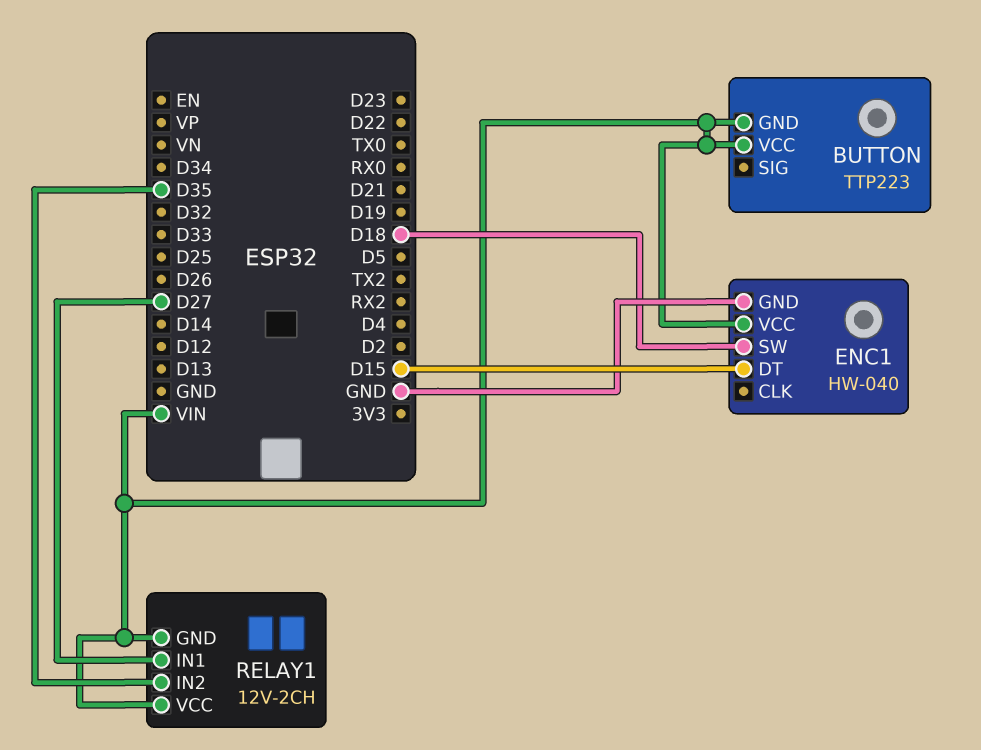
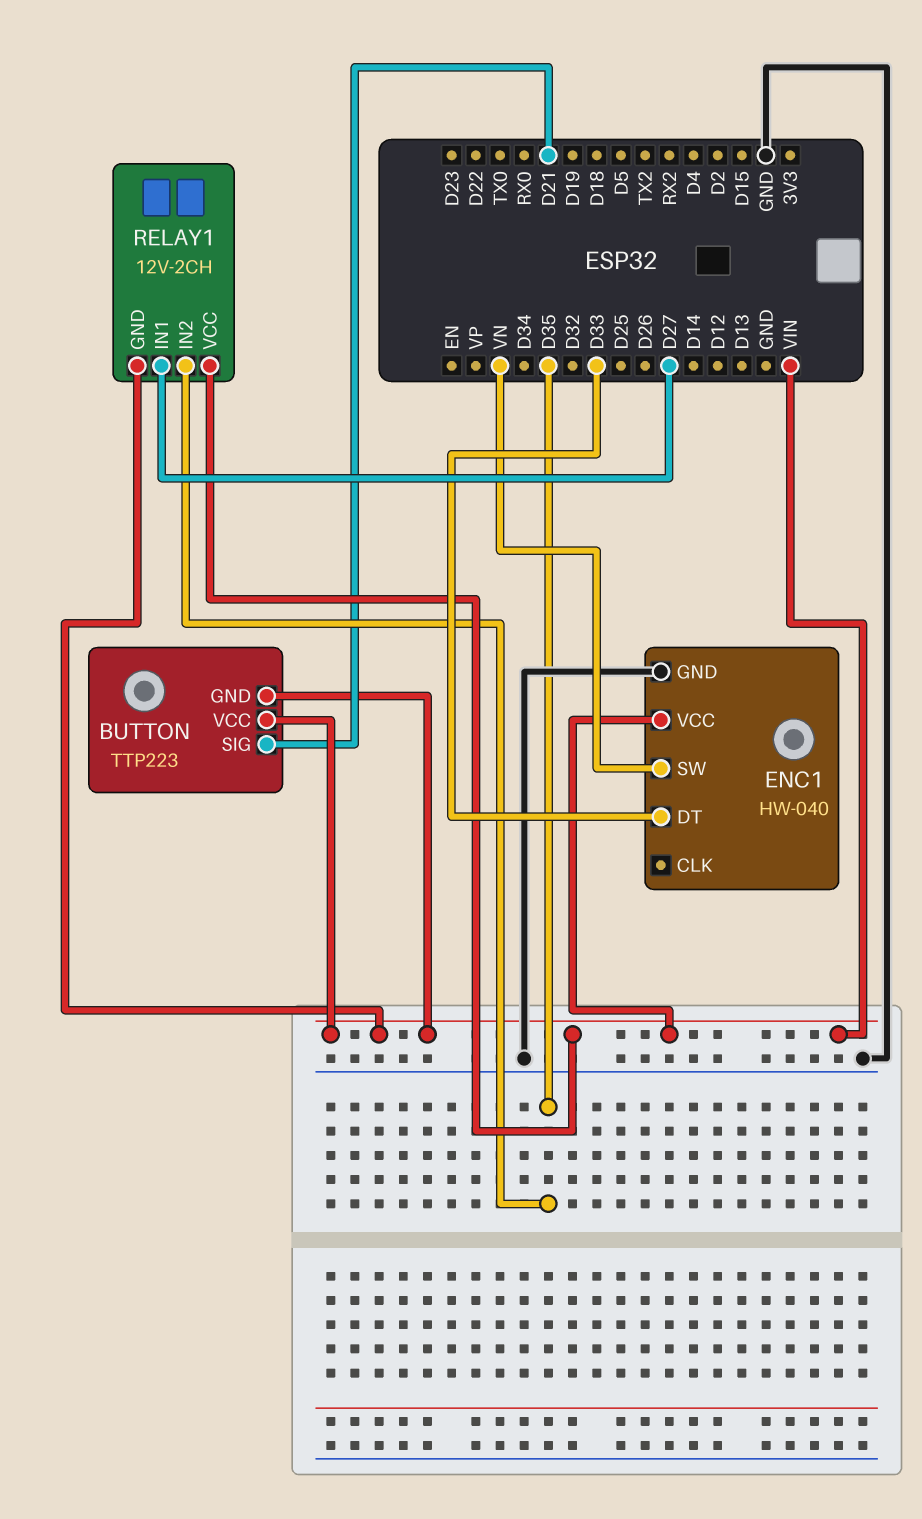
BUTTON pin SIG: none -> D21
ENC1 pin DT: D15 -> D33
ENC1 pin SW: D18 -> VN

